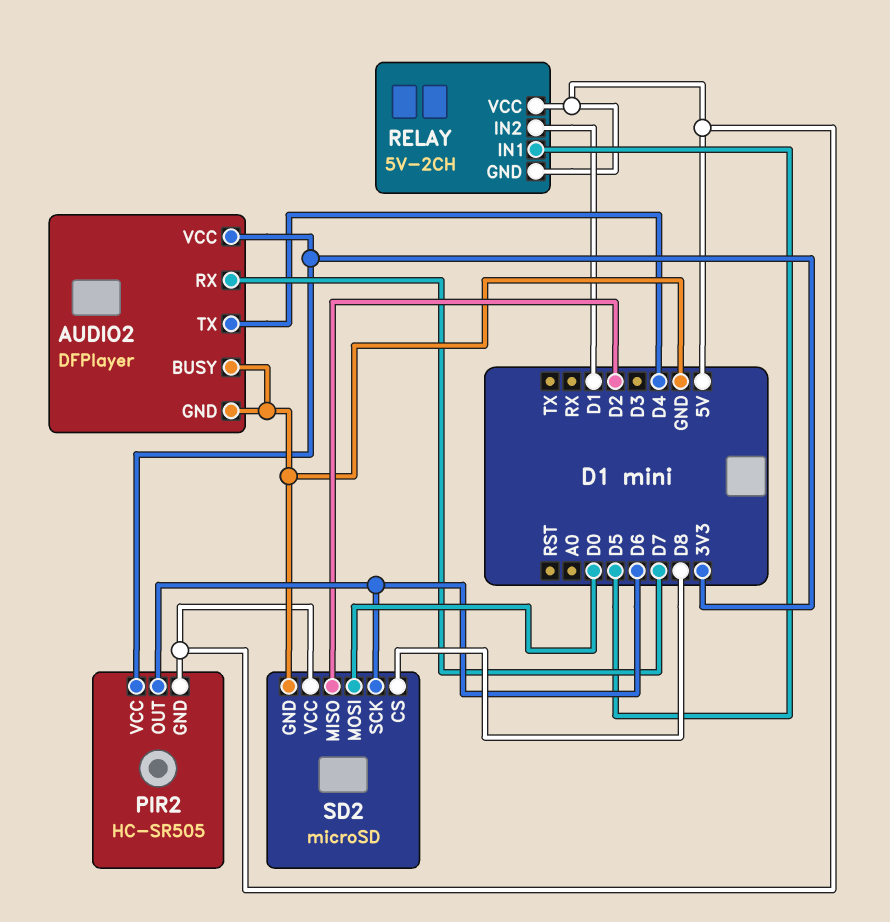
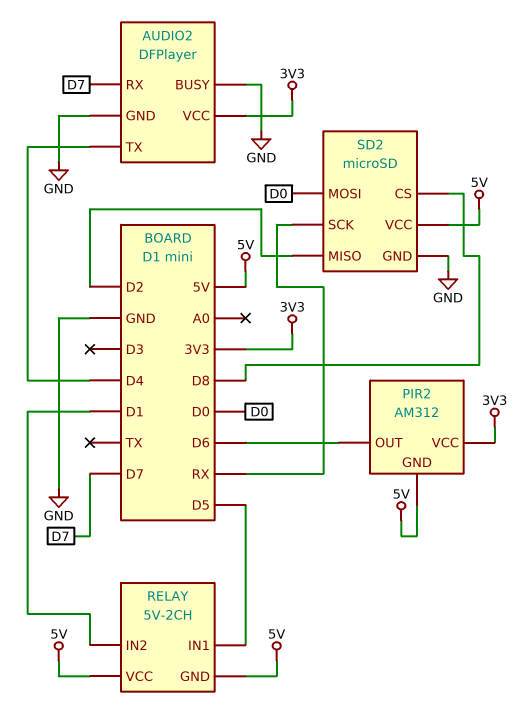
PIR2: HC-SR505 -> AM312
SD2 pin SCK: D6 -> RX

